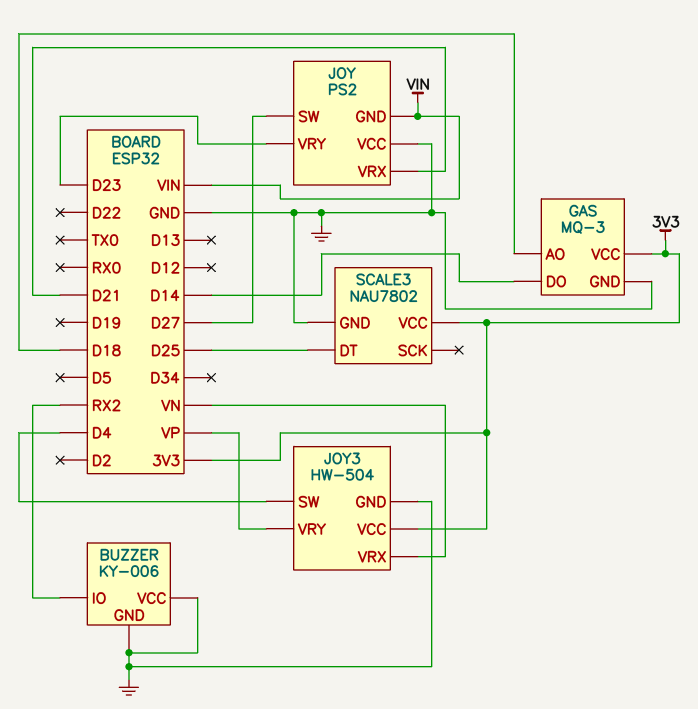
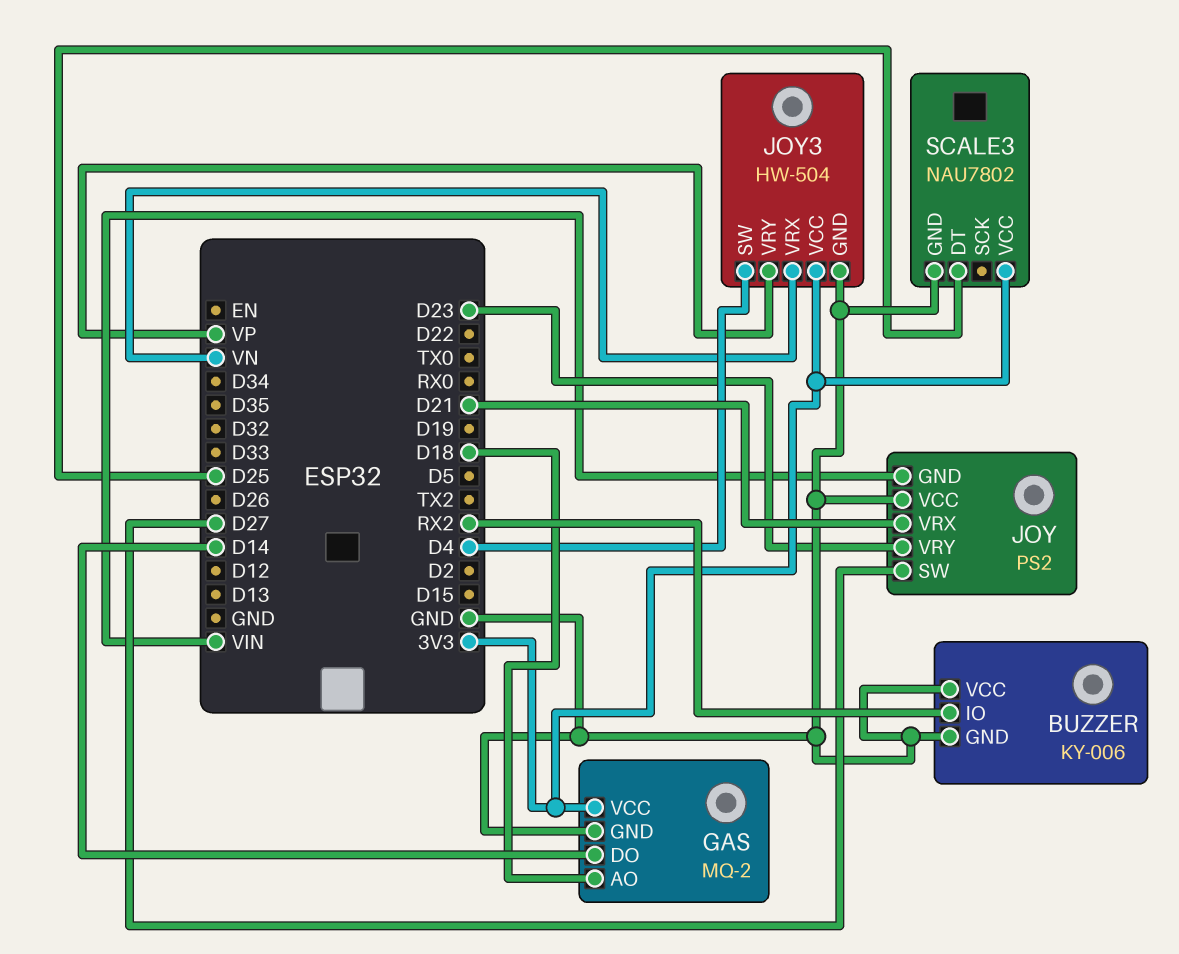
GAS: MQ-3 -> MQ-2

